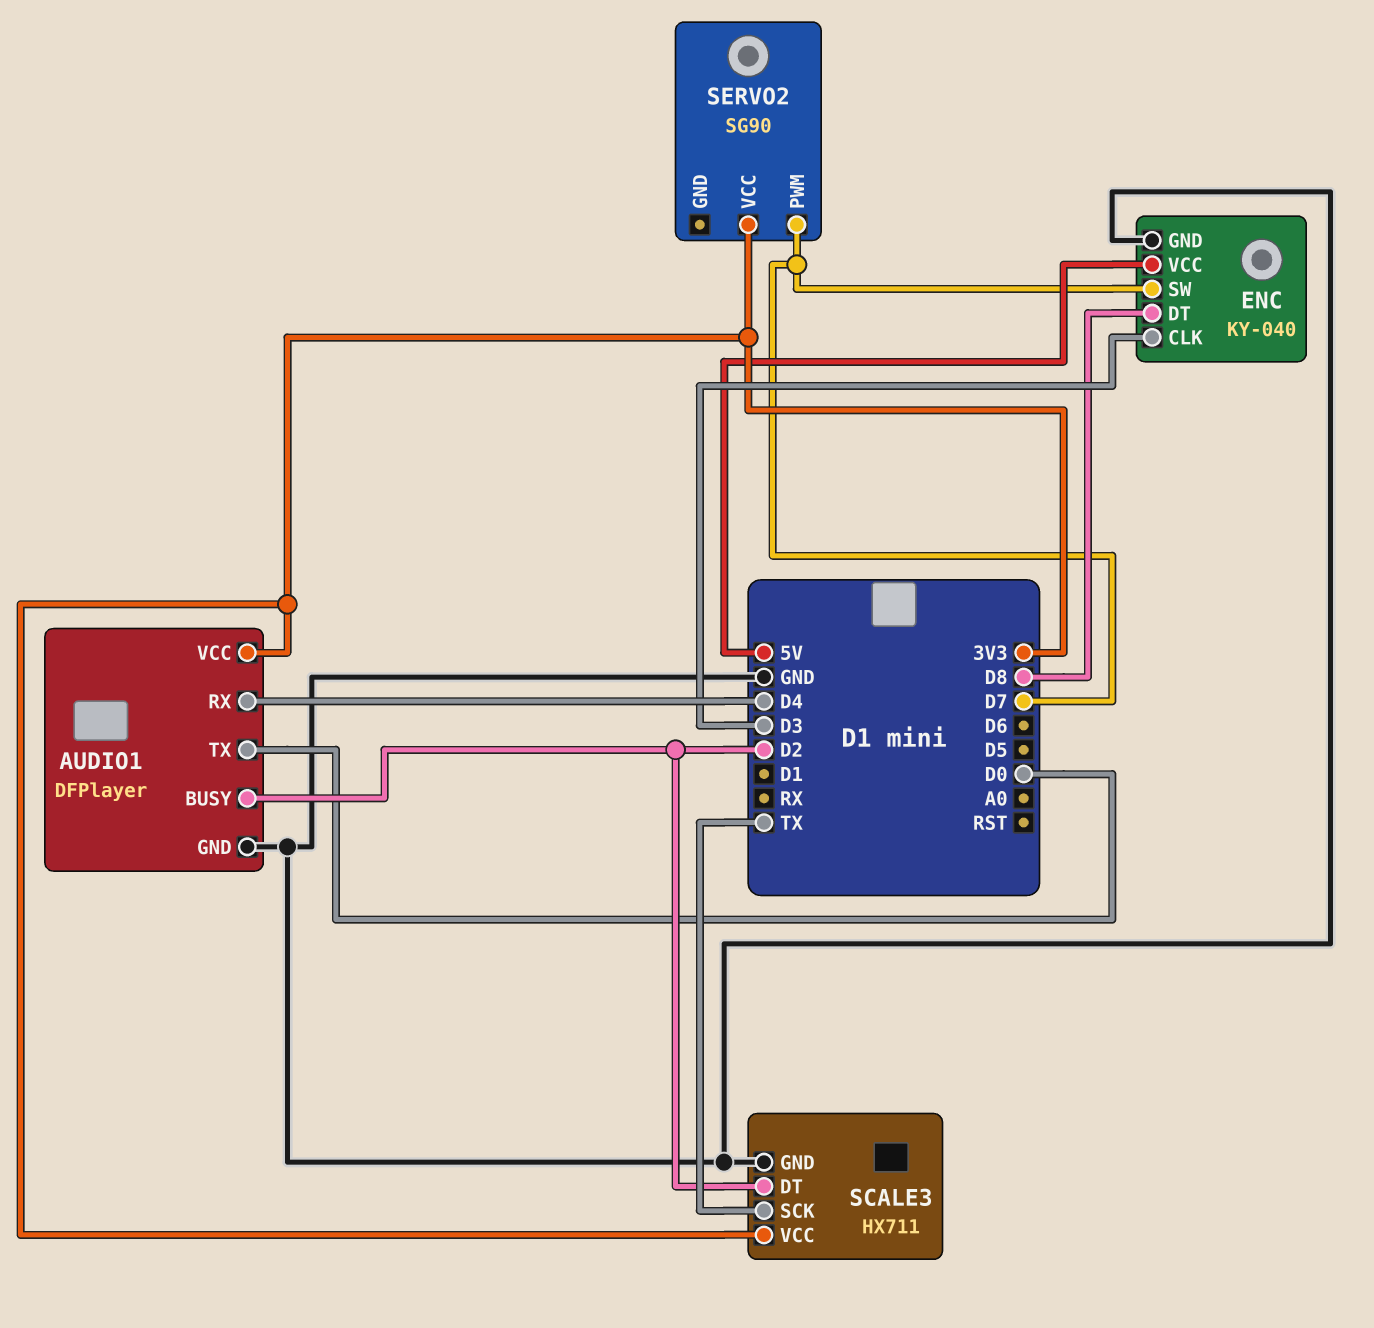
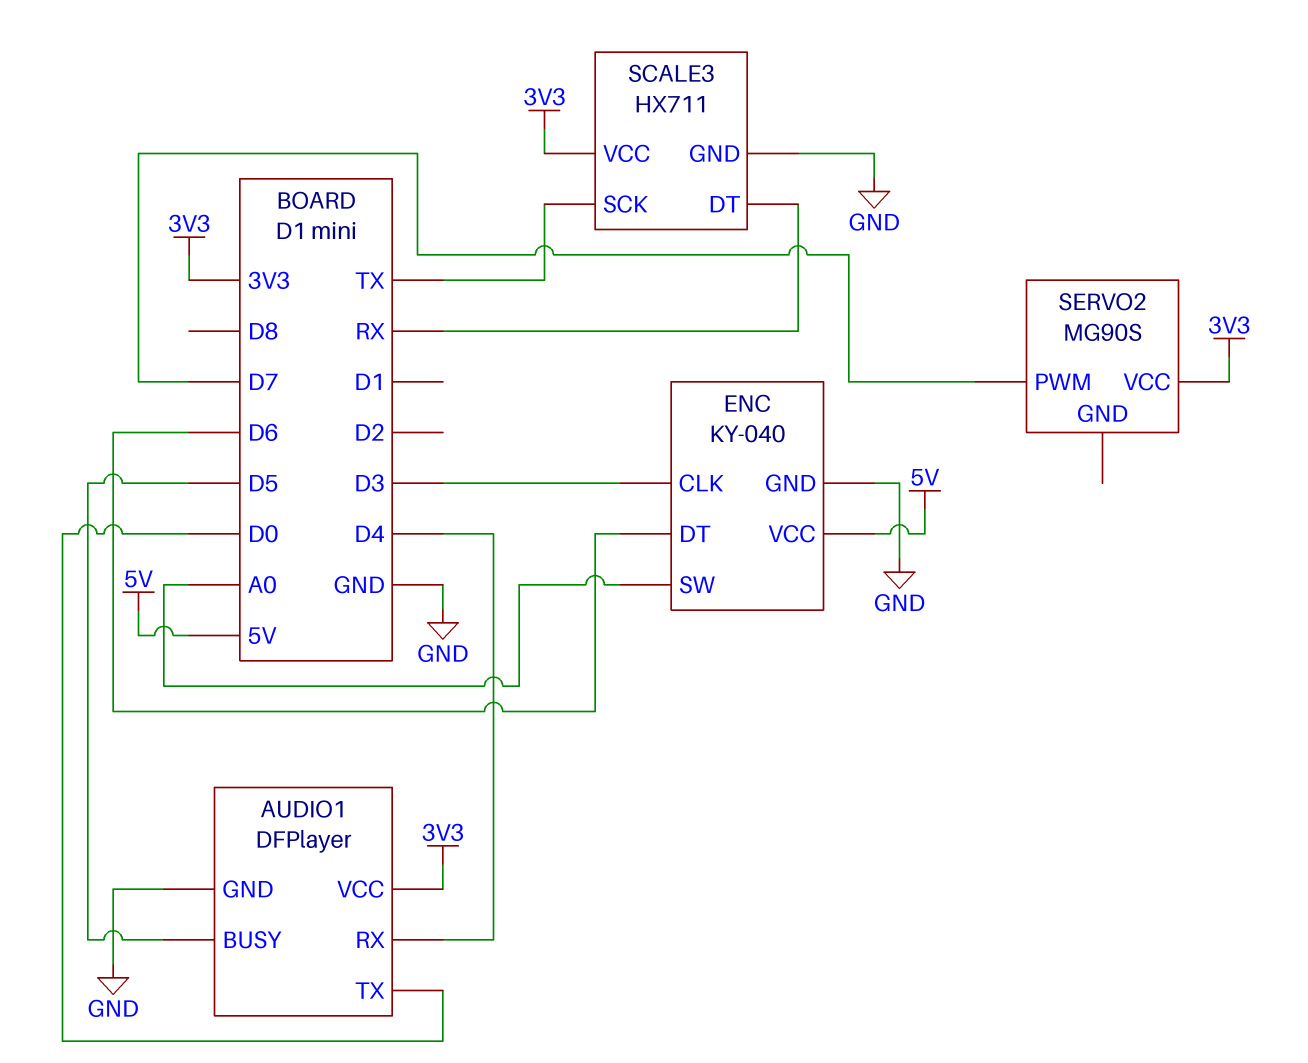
AUDIO1 pin BUSY: D2 -> D5
ENC pin DT: D8 -> D6
ENC pin SW: D7 -> A0
SCALE3 pin DT: D2 -> RX
SERVO2: SG90 -> MG90S

